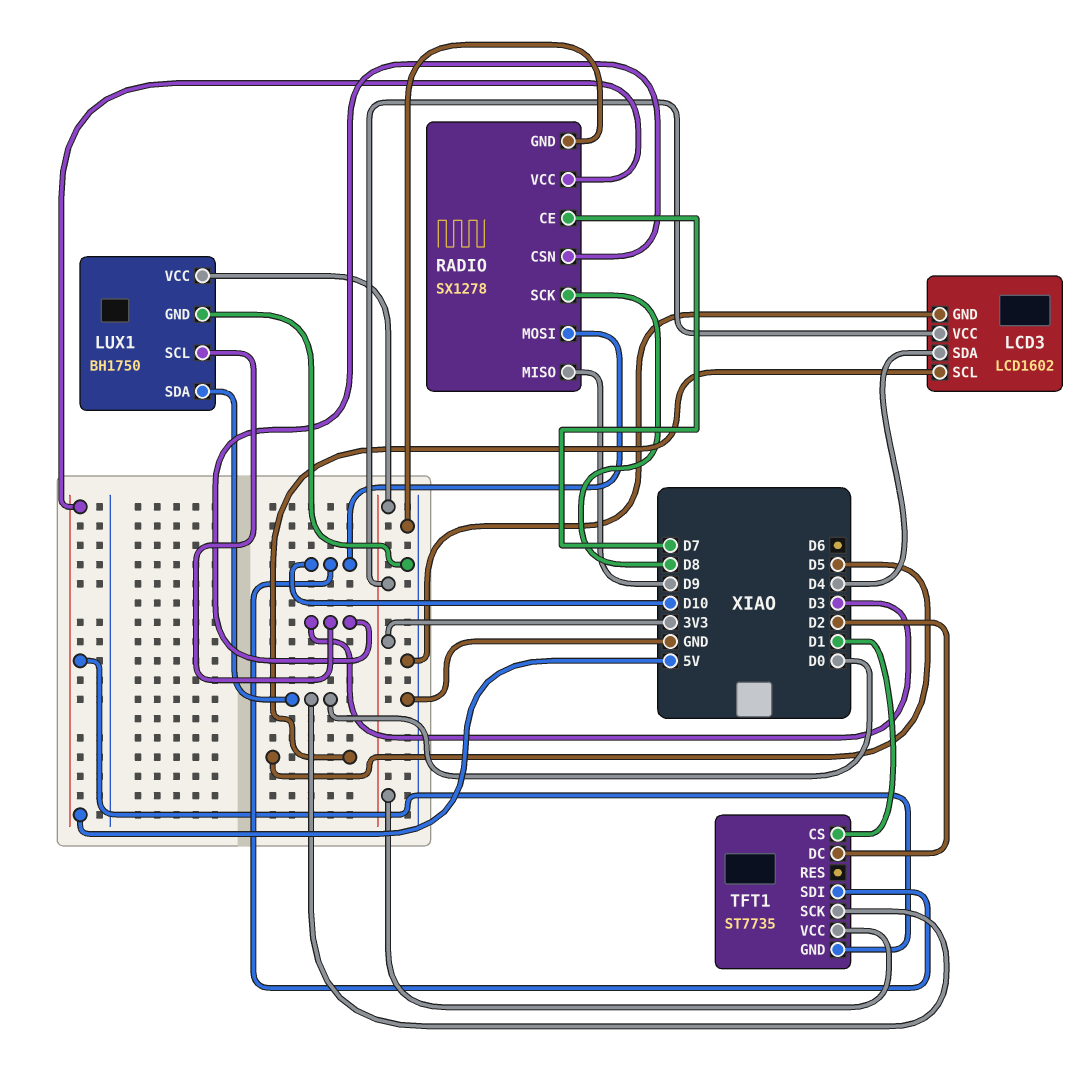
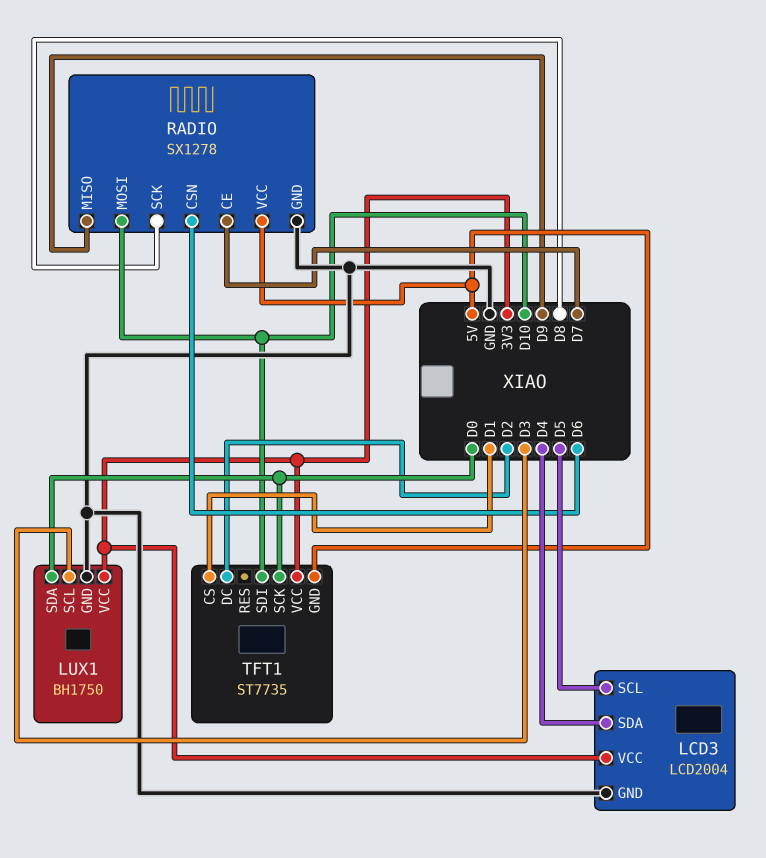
LCD3: LCD1602 -> LCD2004
RADIO pin CSN: D3 -> D6

